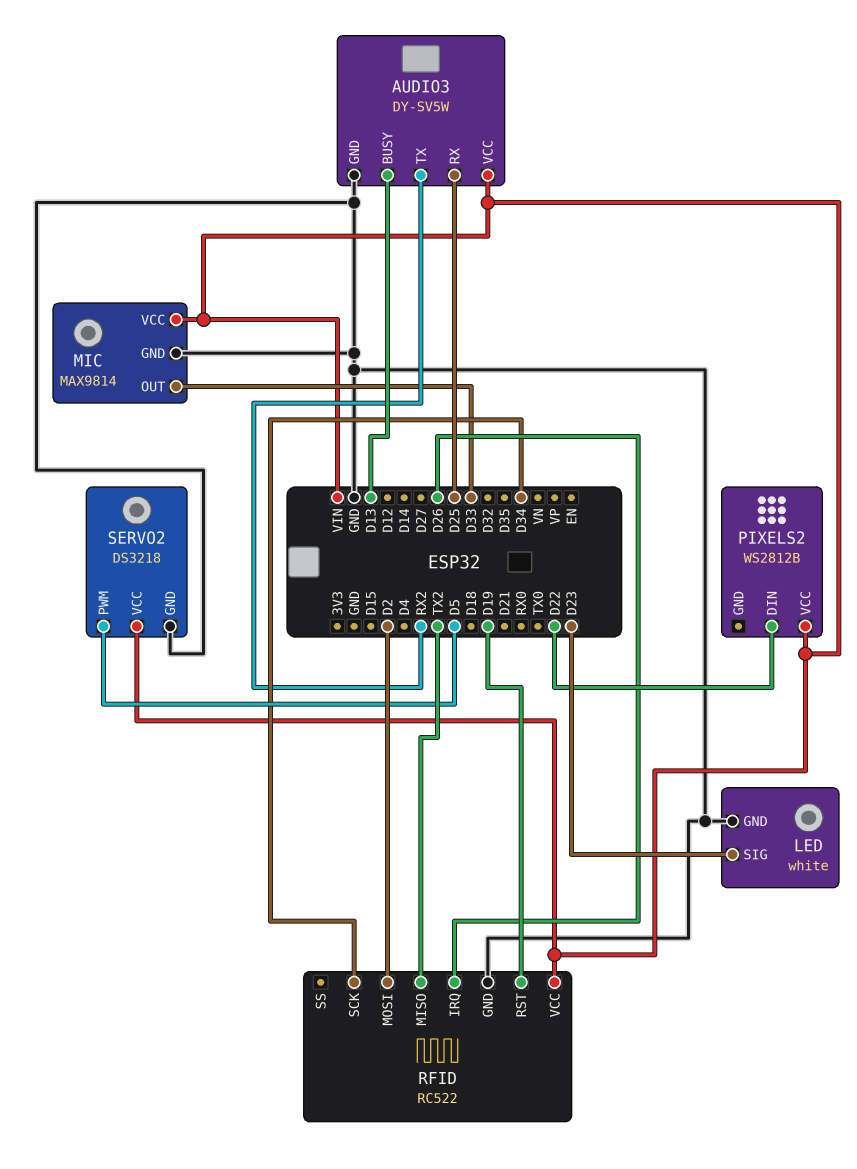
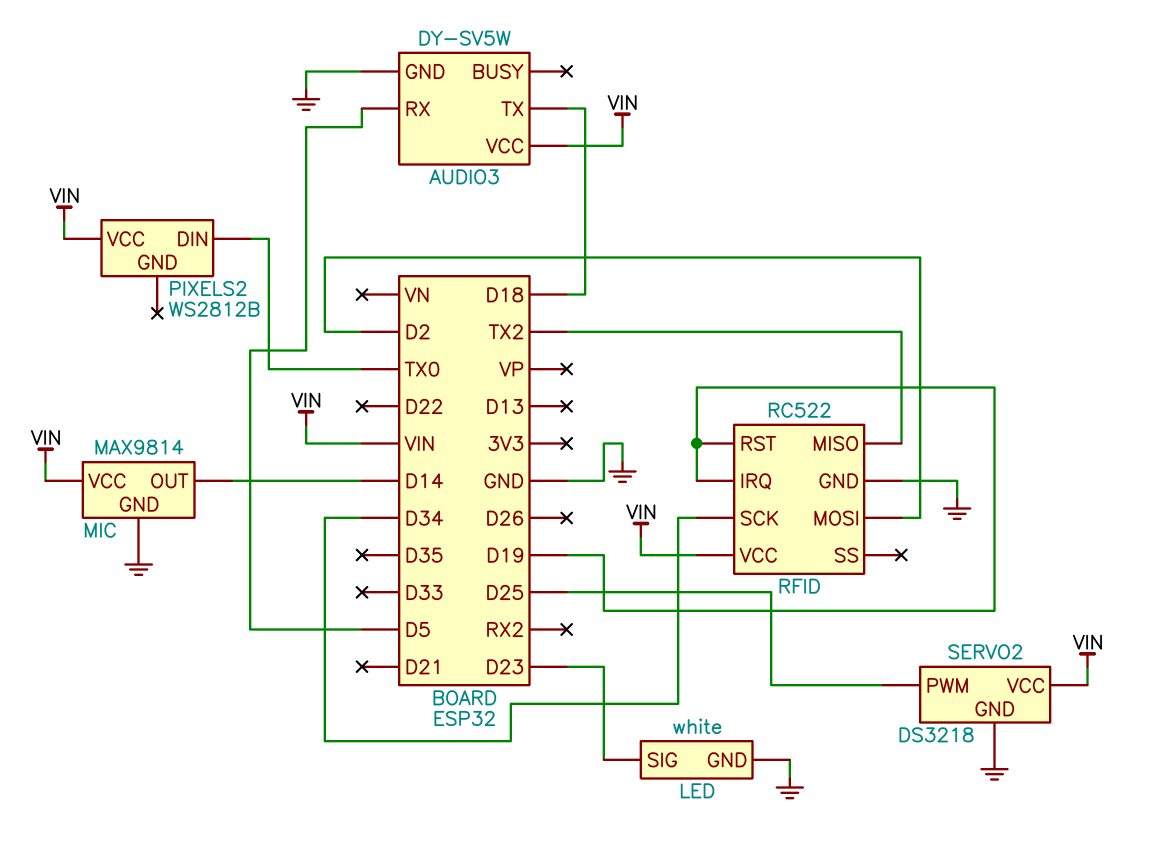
AUDIO3 pin BUSY: D13 -> none
AUDIO3 pin RX: D25 -> D5
AUDIO3 pin TX: RX2 -> D18
MIC pin OUT: D33 -> D14
PIXELS2 pin DIN: D22 -> TX0
RFID pin IRQ: D26 -> D19
SERVO2 pin PWM: D5 -> D25

